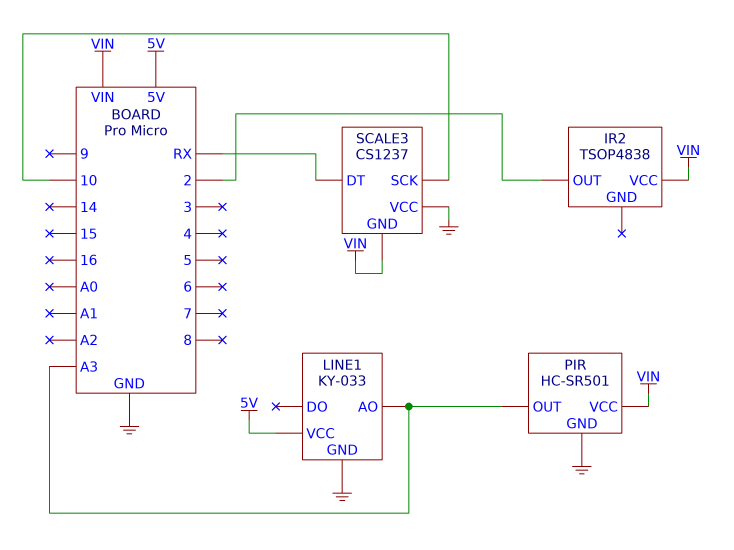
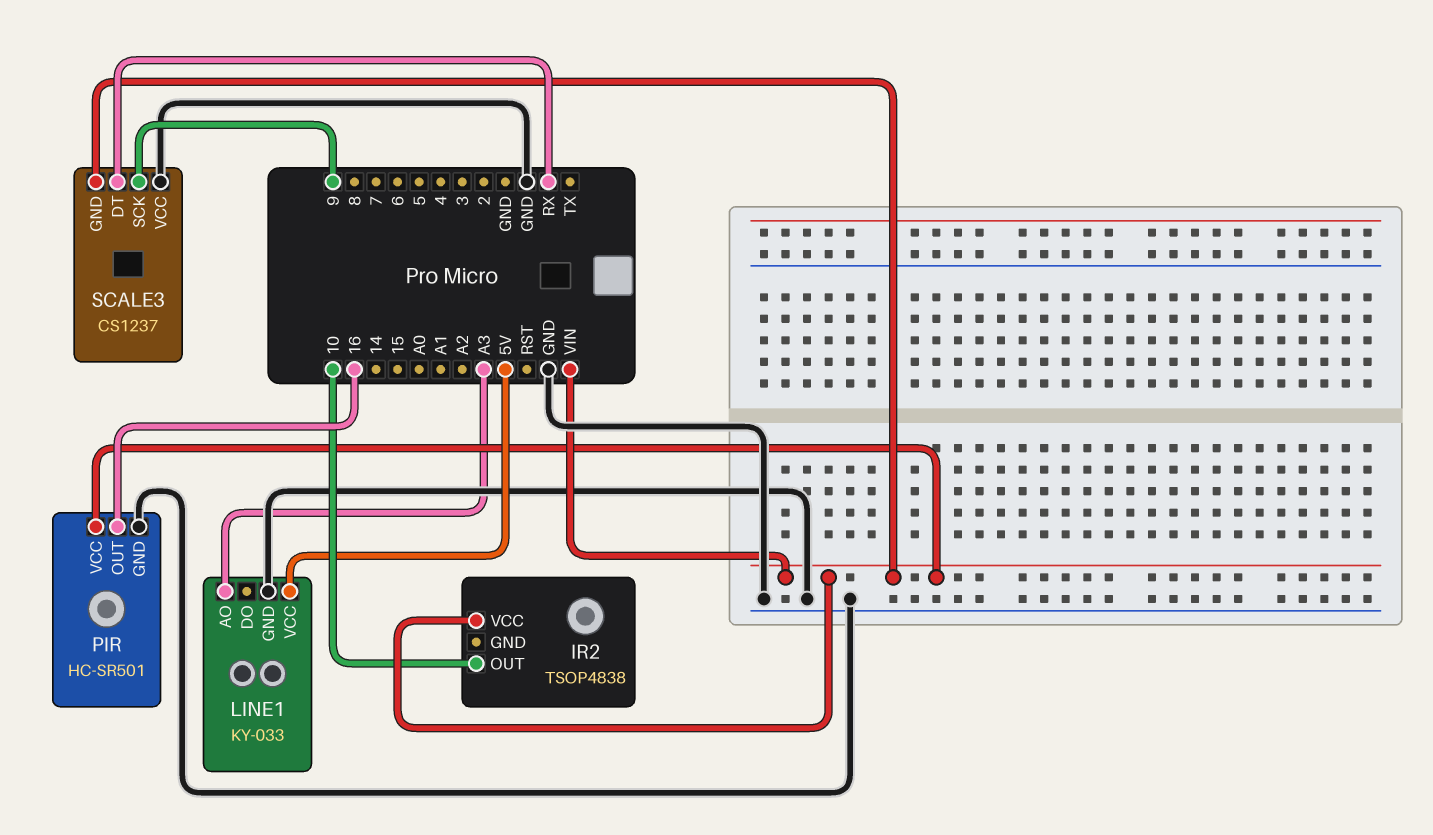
IR2 pin OUT: 2 -> 10
PIR pin OUT: A3 -> 16
SCALE3 pin SCK: 10 -> 9

